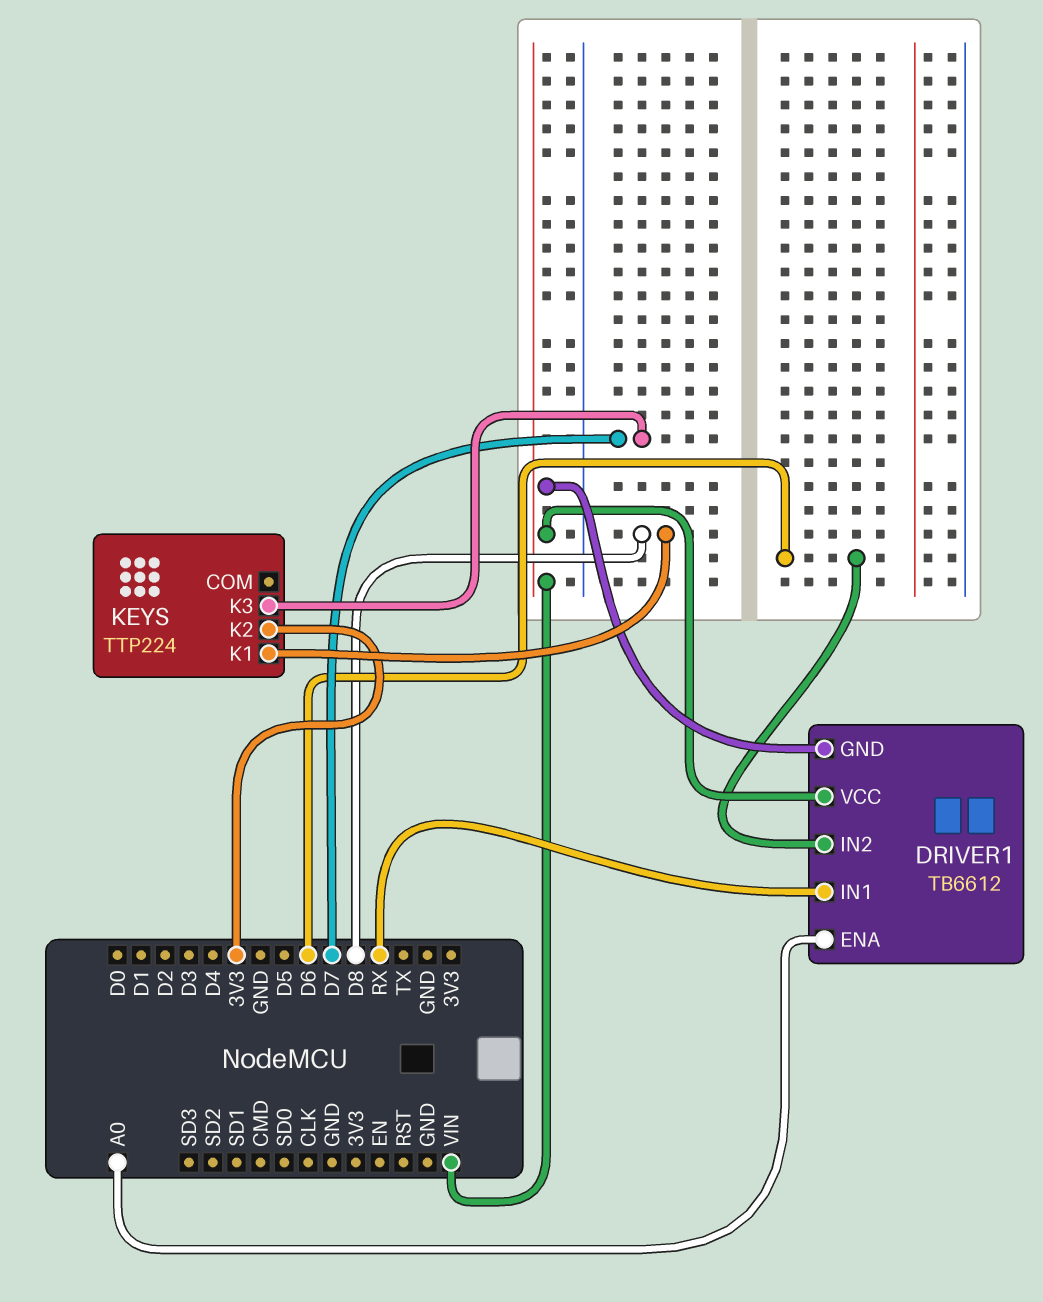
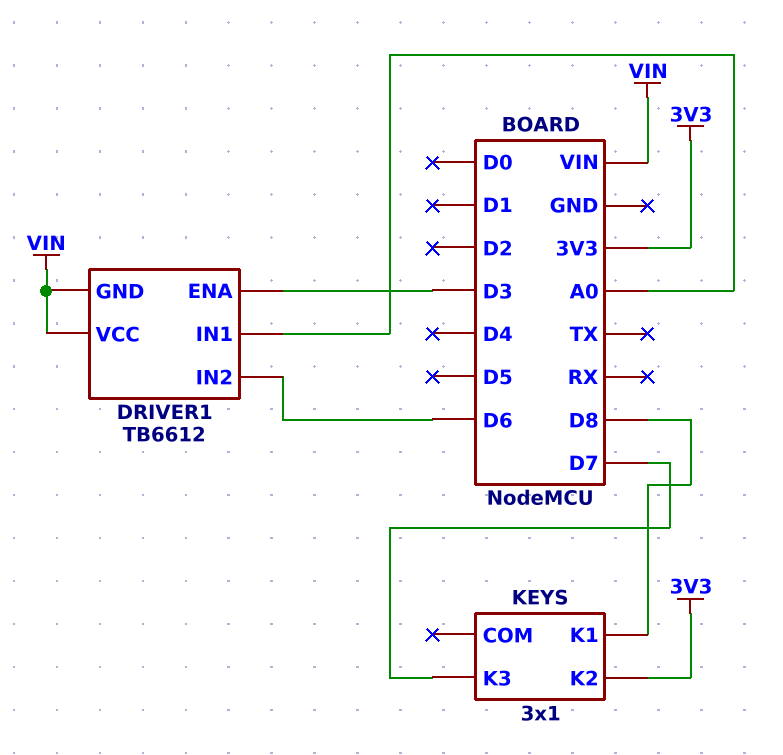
DRIVER1 pin ENA: A0 -> D3
DRIVER1 pin IN1: RX -> A0
KEYS: TTP224 -> 3x1

